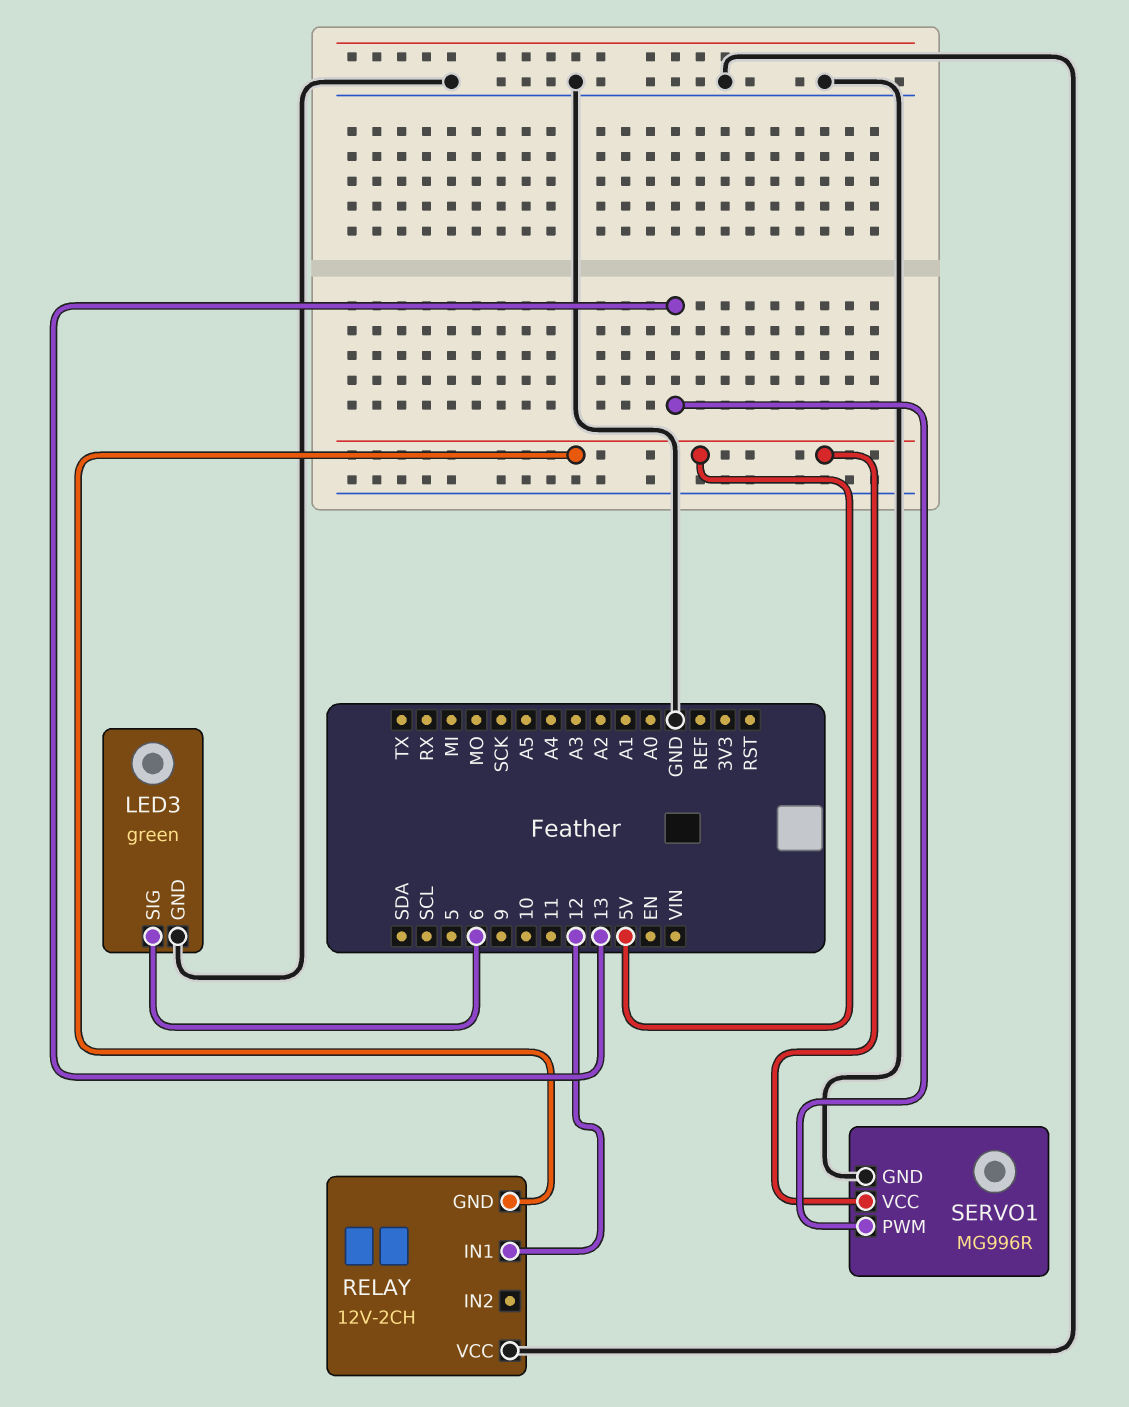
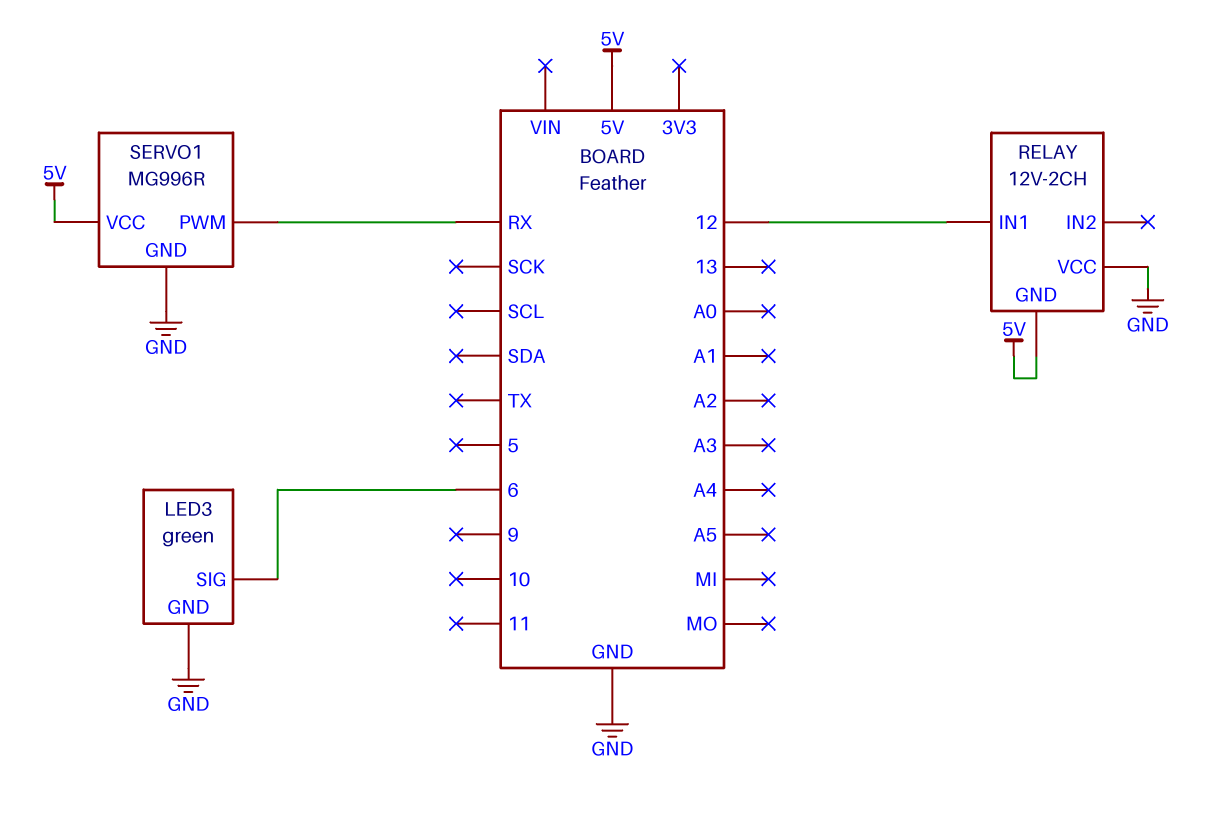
SERVO1 pin PWM: 13 -> RX

